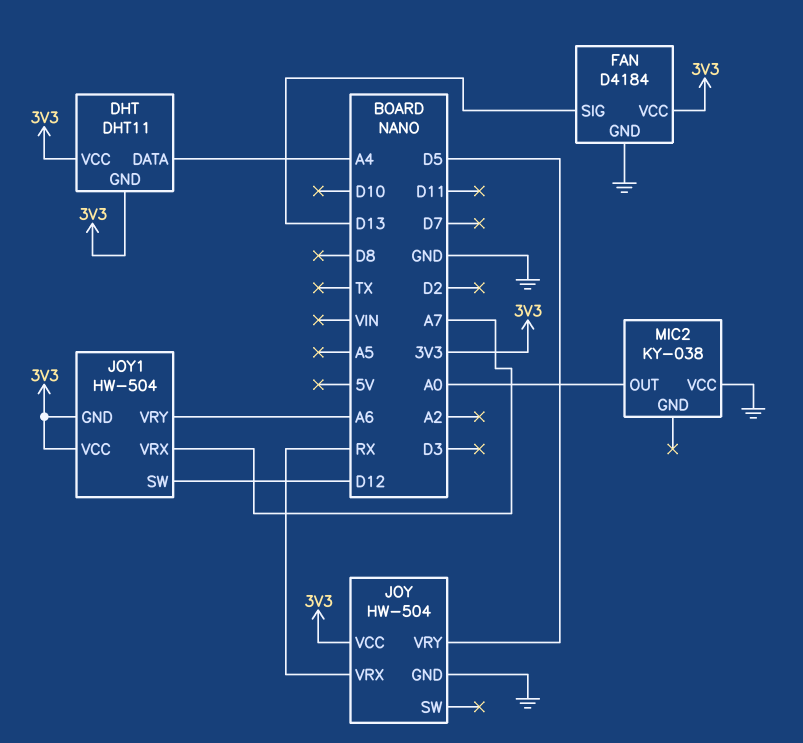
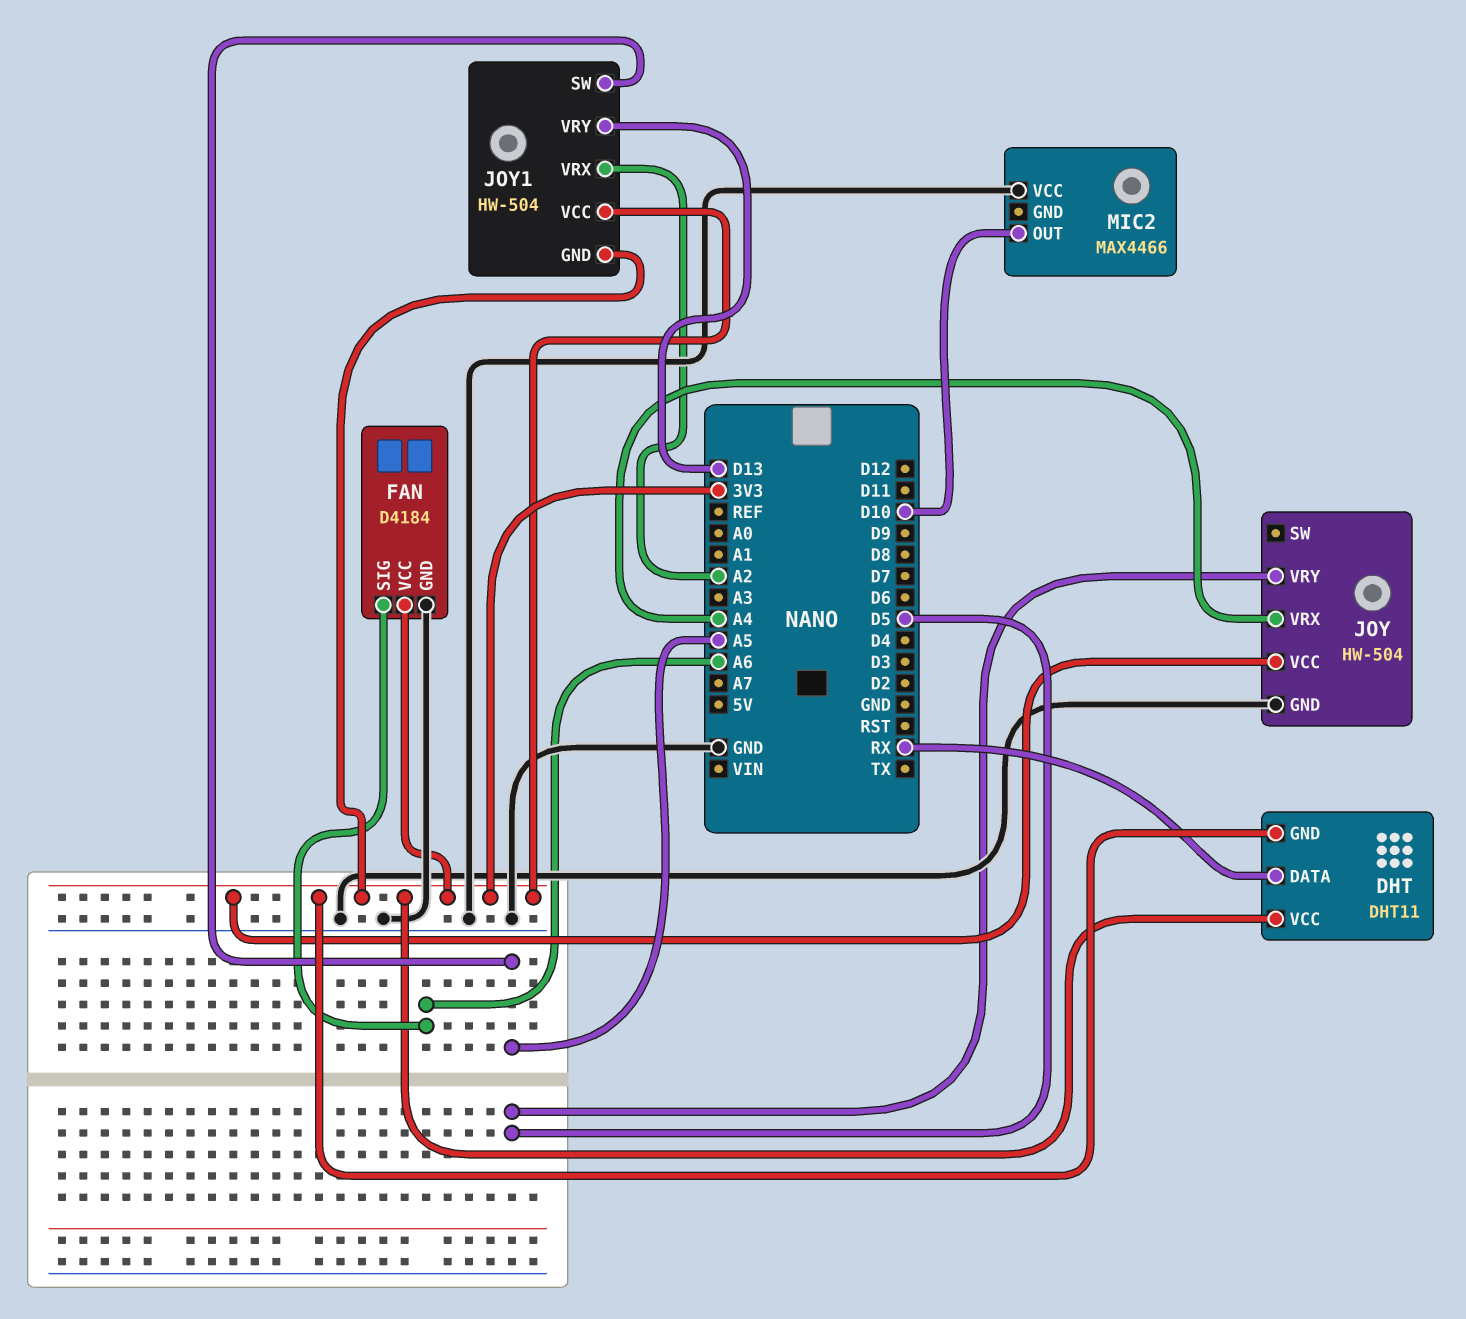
DHT pin DATA: A4 -> RX
FAN pin SIG: D13 -> A6
JOY pin VRX: RX -> A4
JOY1 pin SW: D12 -> A5
JOY1 pin VRX: A7 -> A2
JOY1 pin VRY: A6 -> D13
MIC2: KY-038 -> MAX4466
MIC2 pin OUT: A0 -> D10

